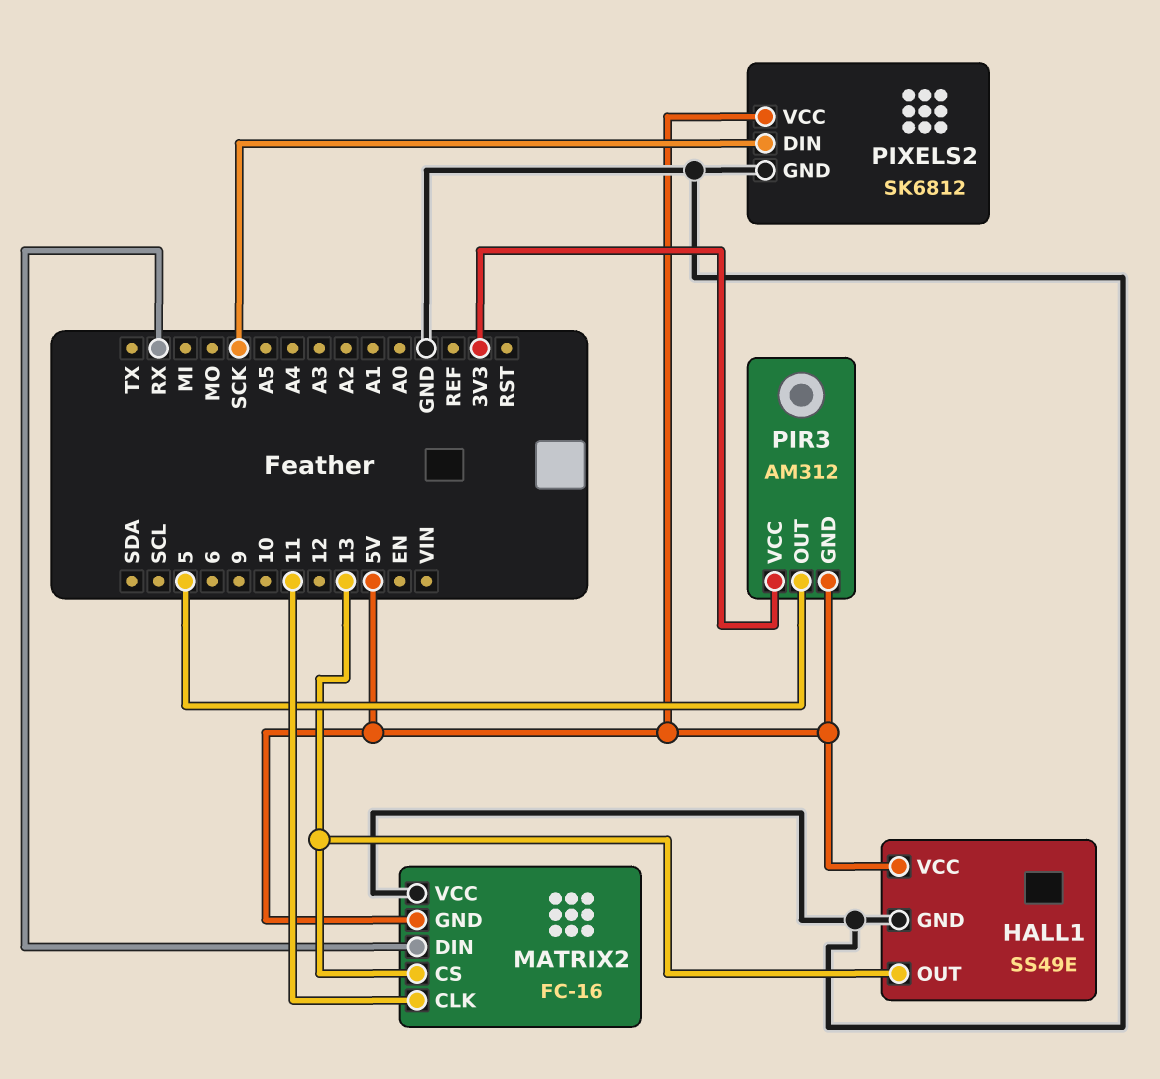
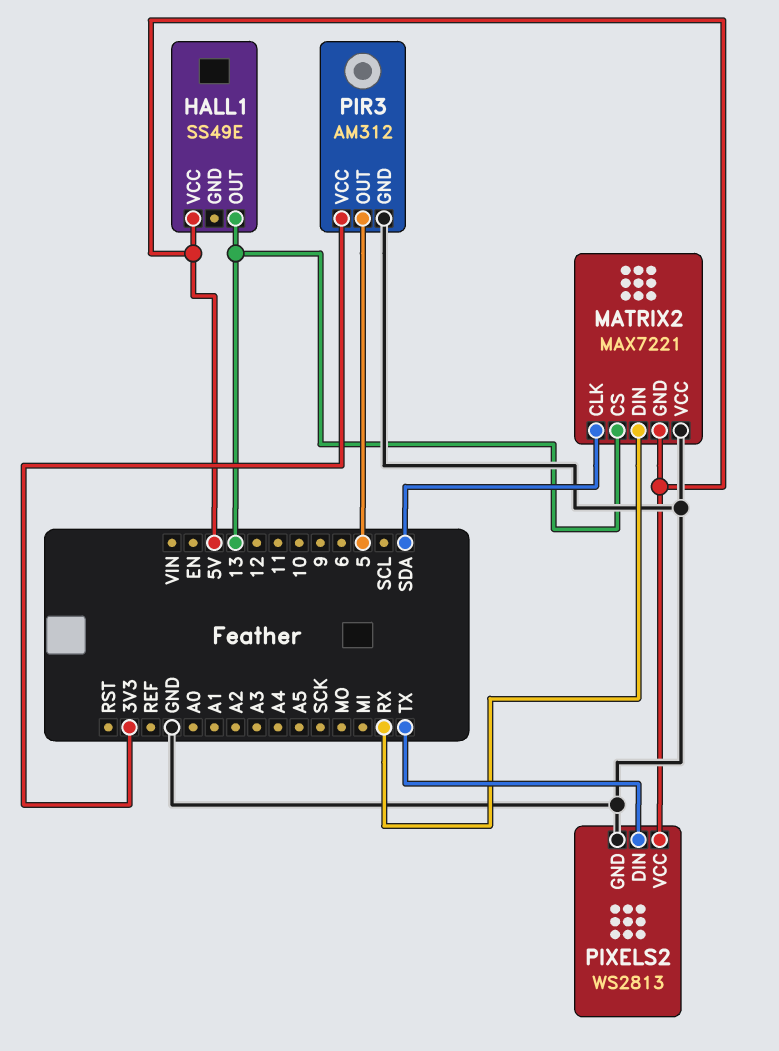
HALL1 pin GND: GND -> none
MATRIX2: FC-16 -> MAX7221
MATRIX2 pin CLK: 11 -> SDA
PIR3 pin GND: 5V -> GND
PIXELS2: SK6812 -> WS2813
PIXELS2 pin DIN: SCK -> TX

